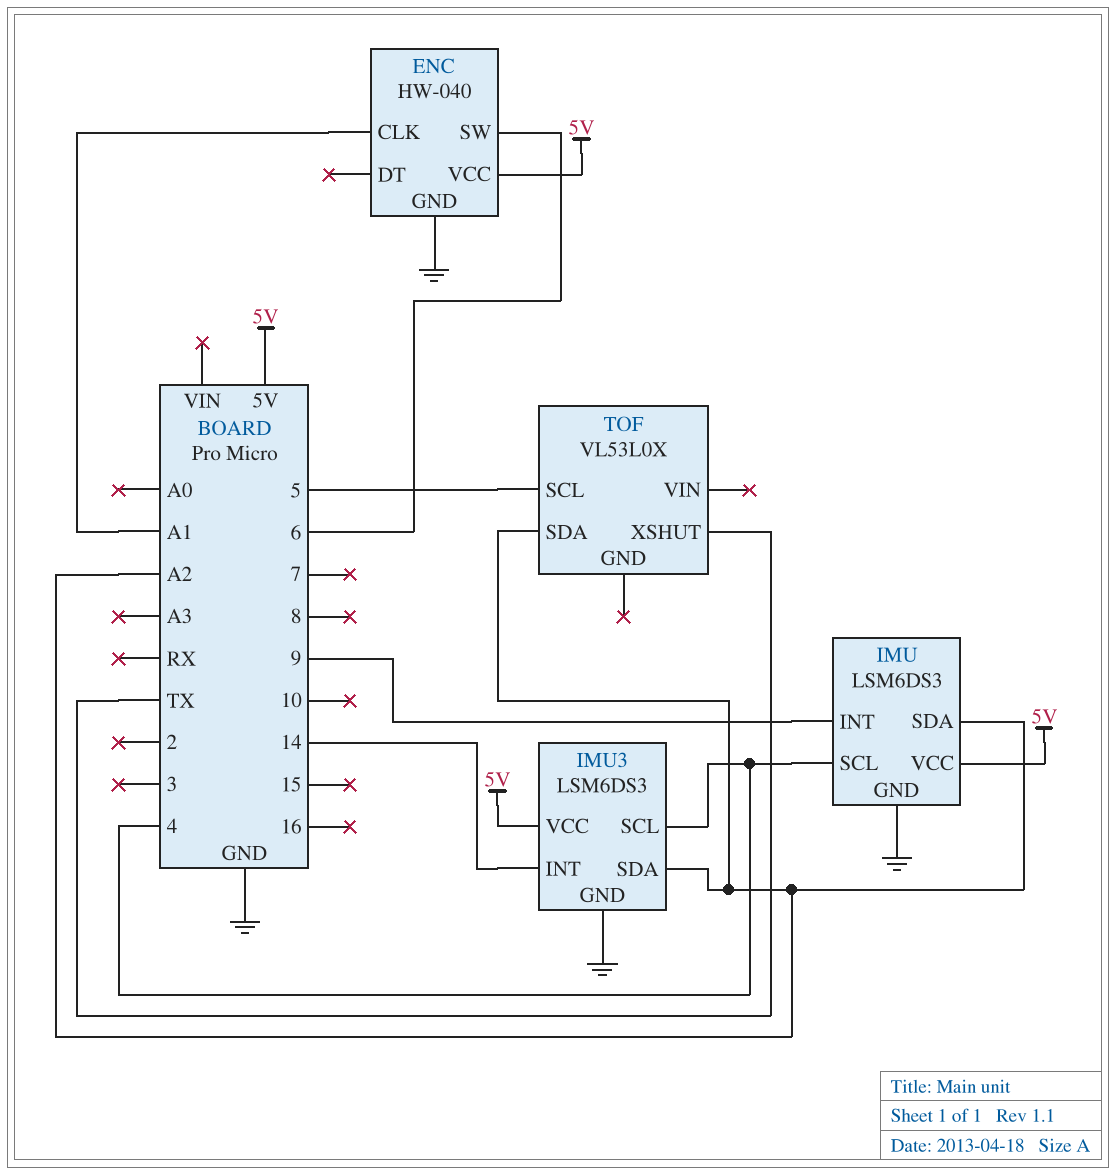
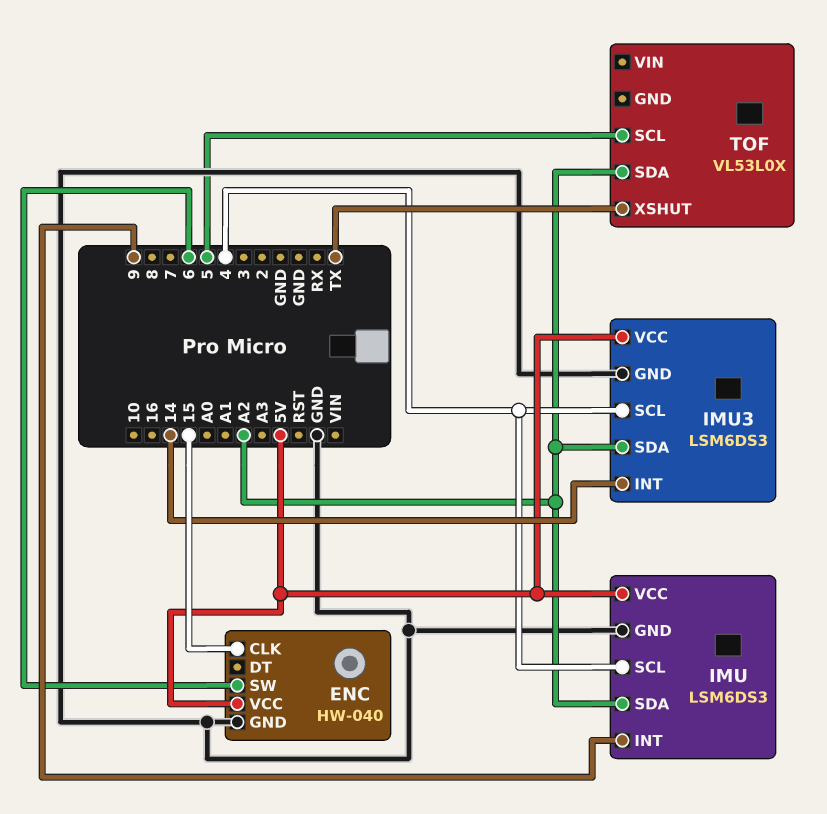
ENC pin CLK: A1 -> 15

